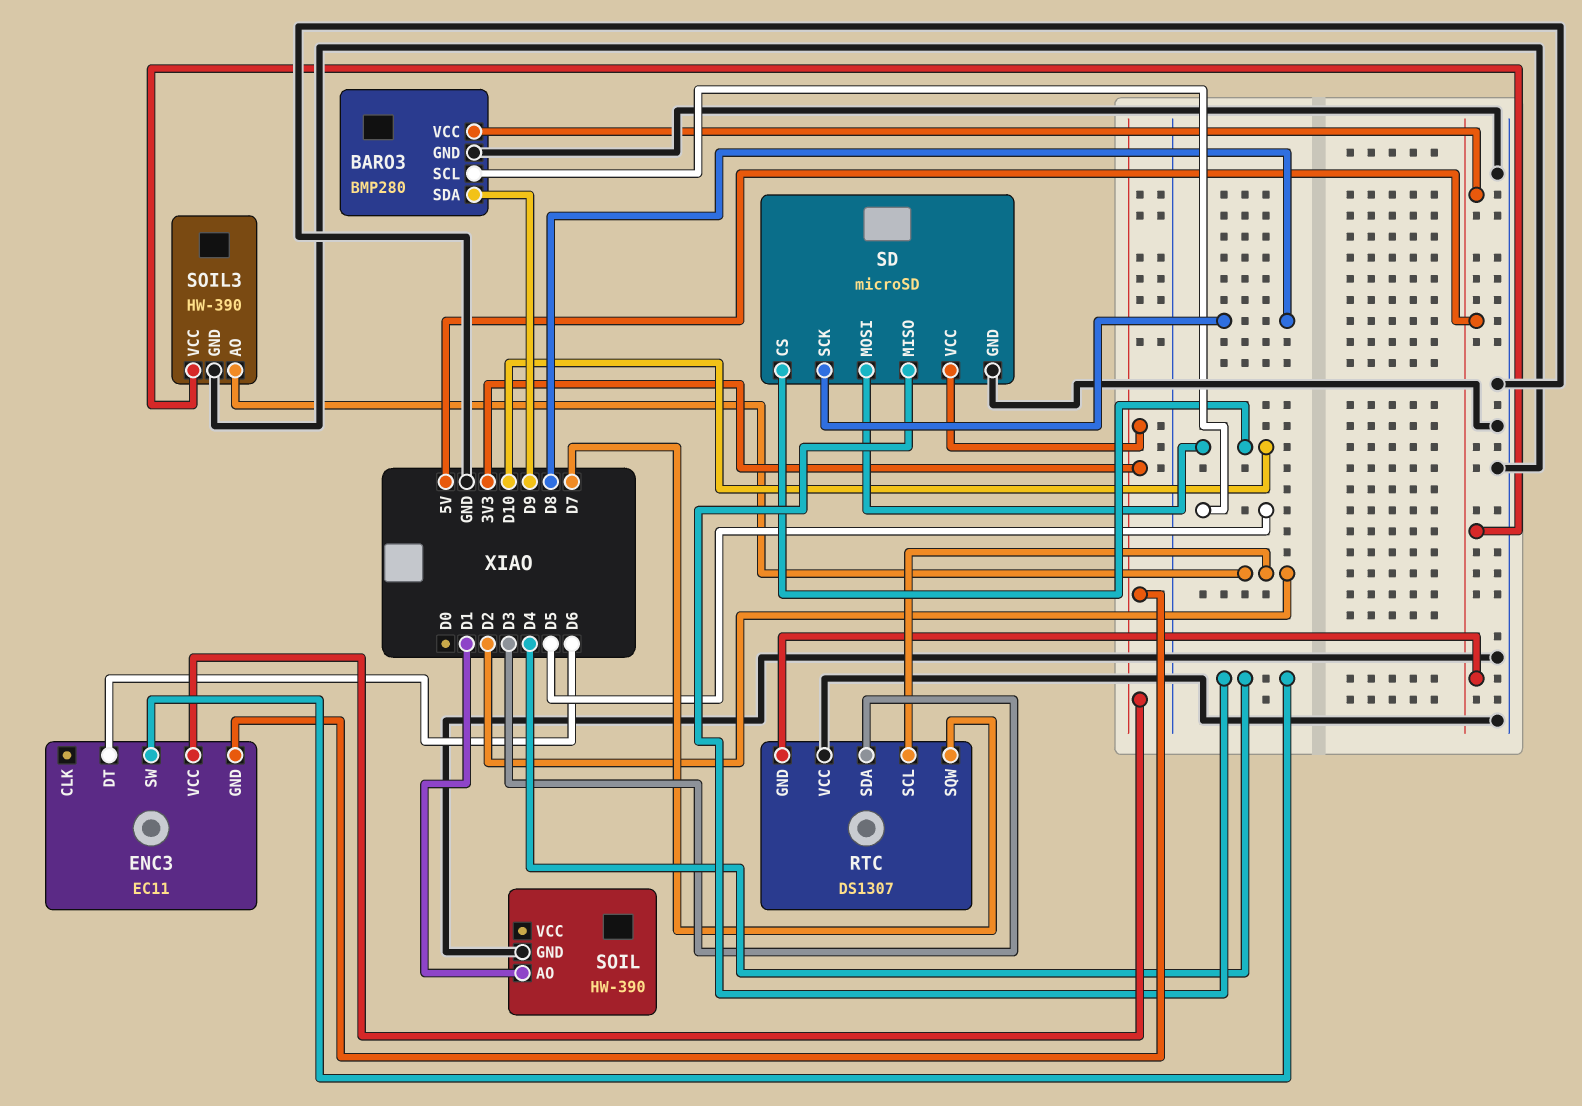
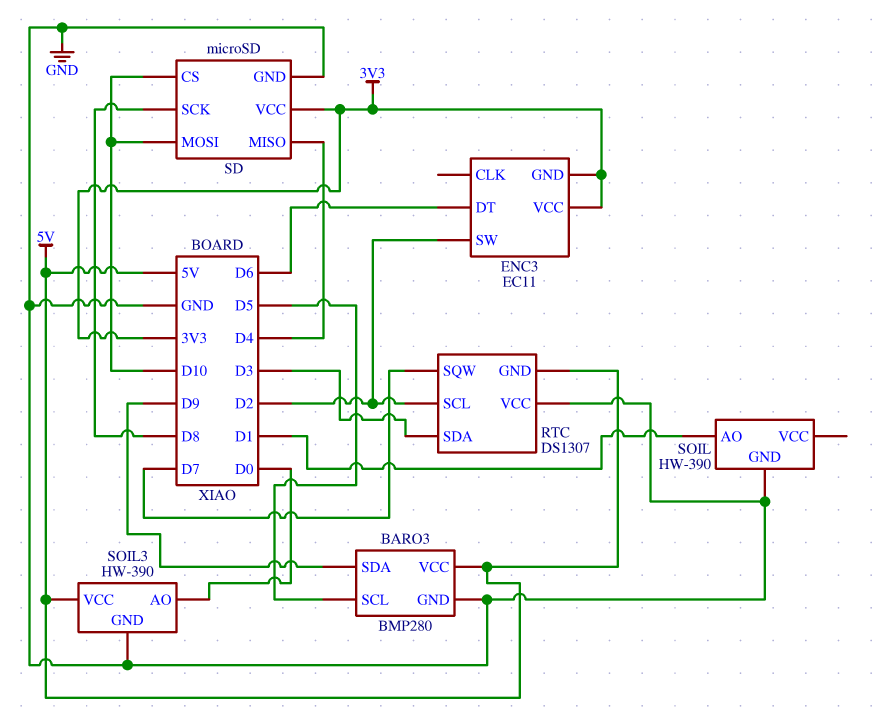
ENC3 pin SW: D4 -> D2
SOIL3 pin AO: D2 -> D0

